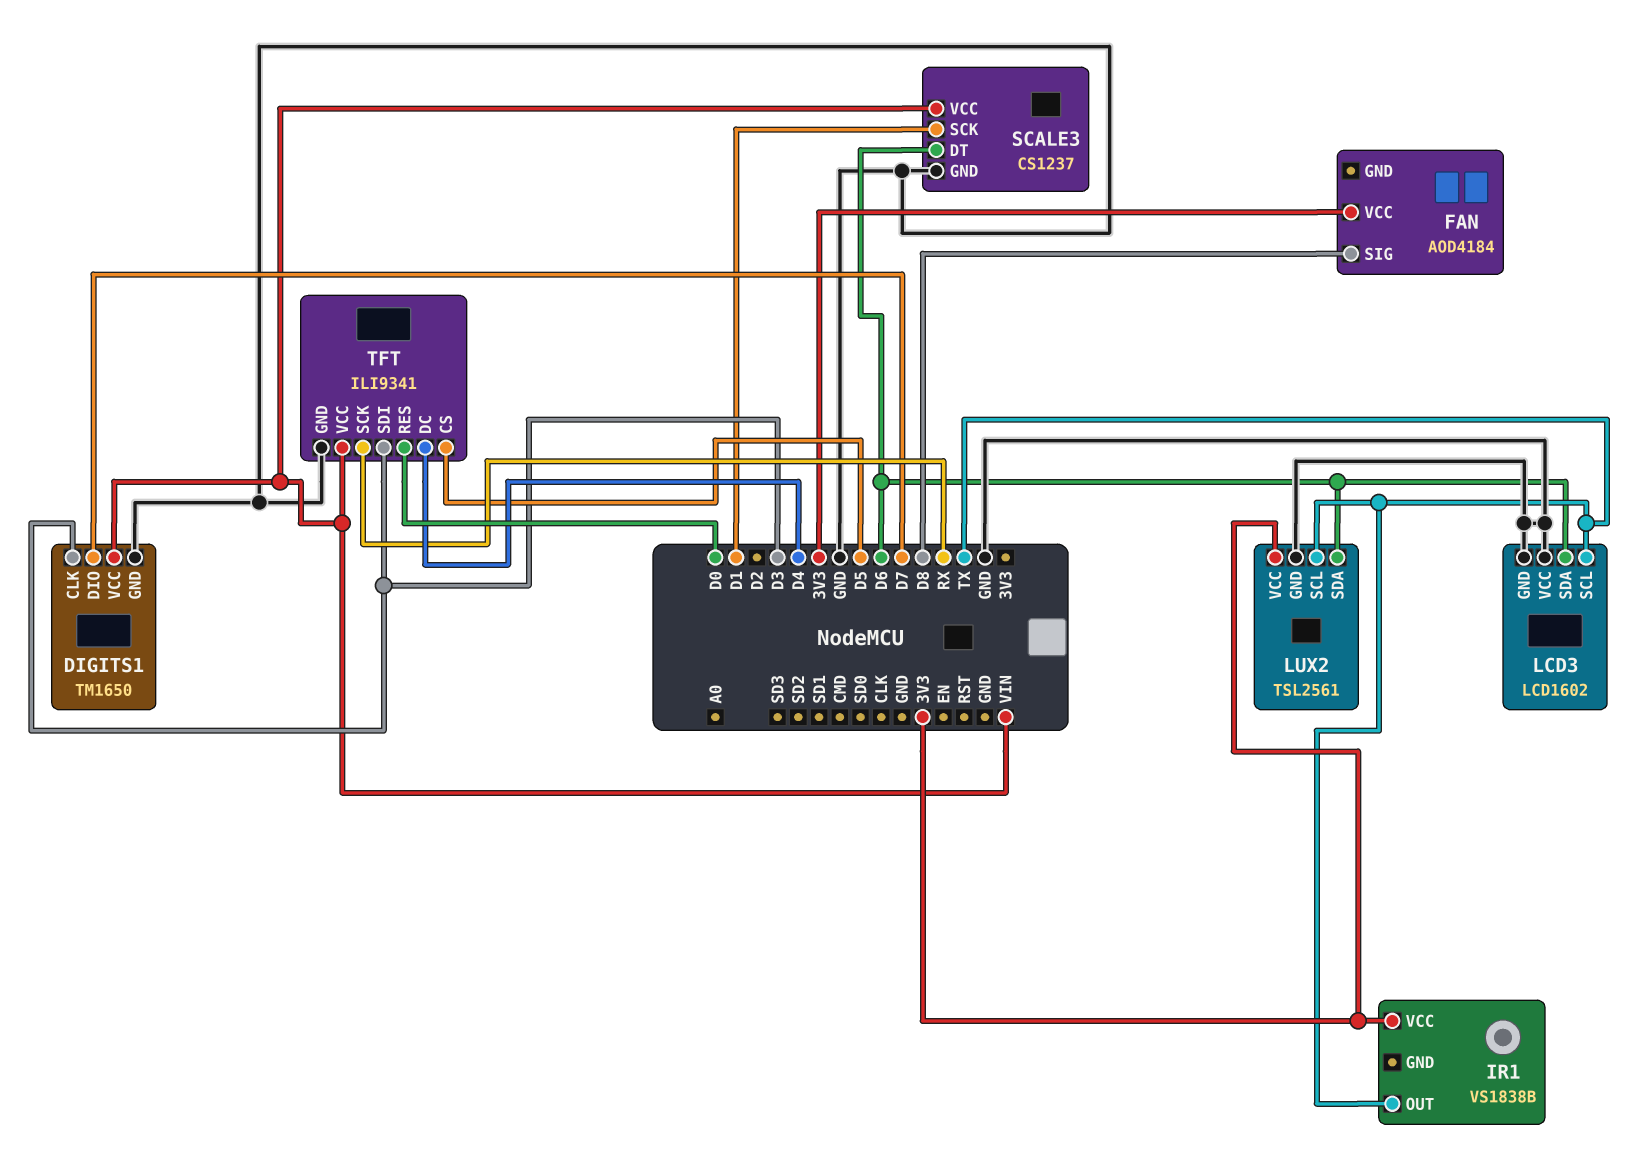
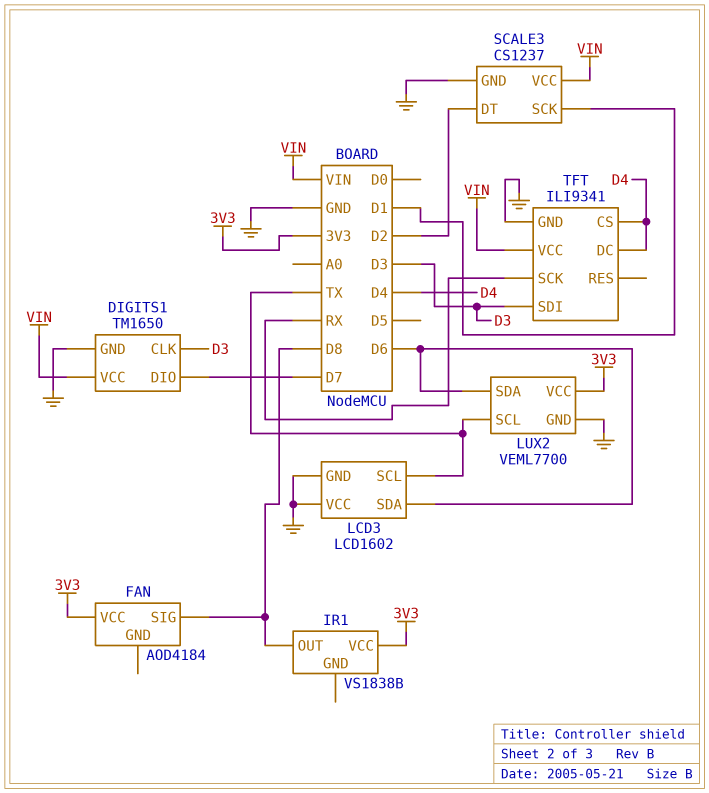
IR1 pin OUT: TX -> D8
LUX2: TSL2561 -> VEML7700
SCALE3 pin DT: D6 -> D2
TFT pin CS: D5 -> D4
TFT pin RES: D0 -> none

